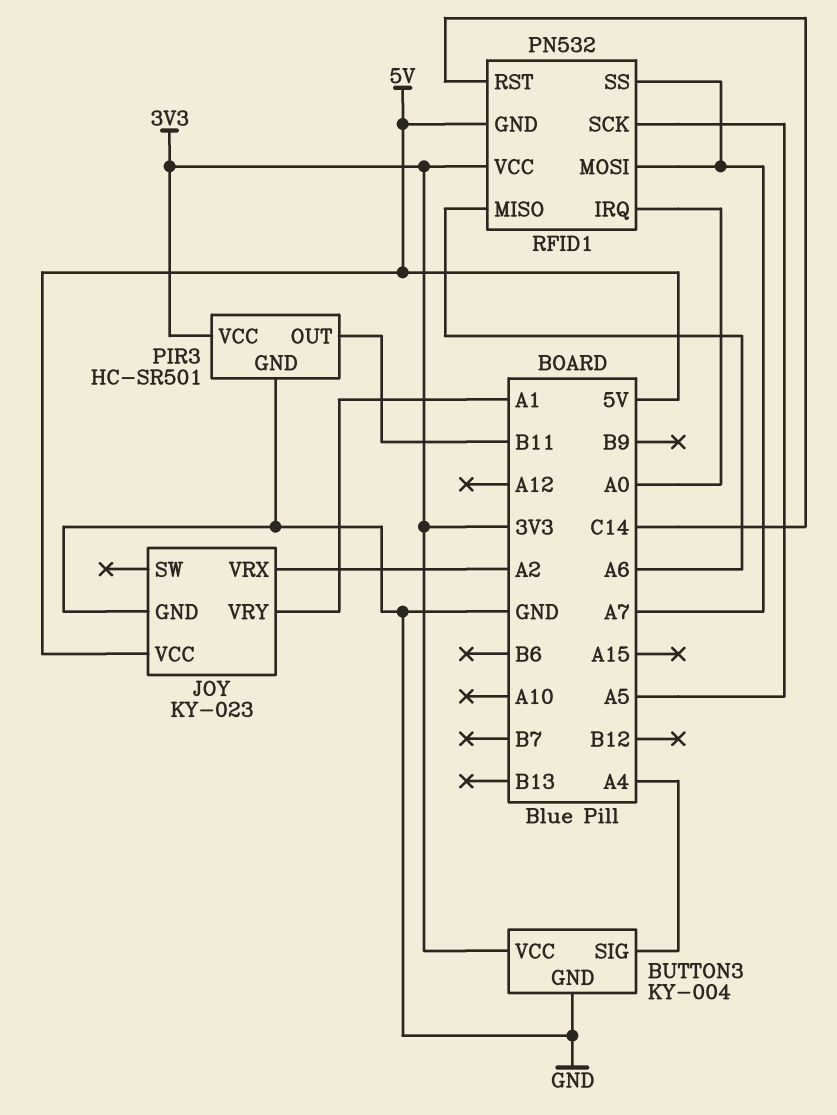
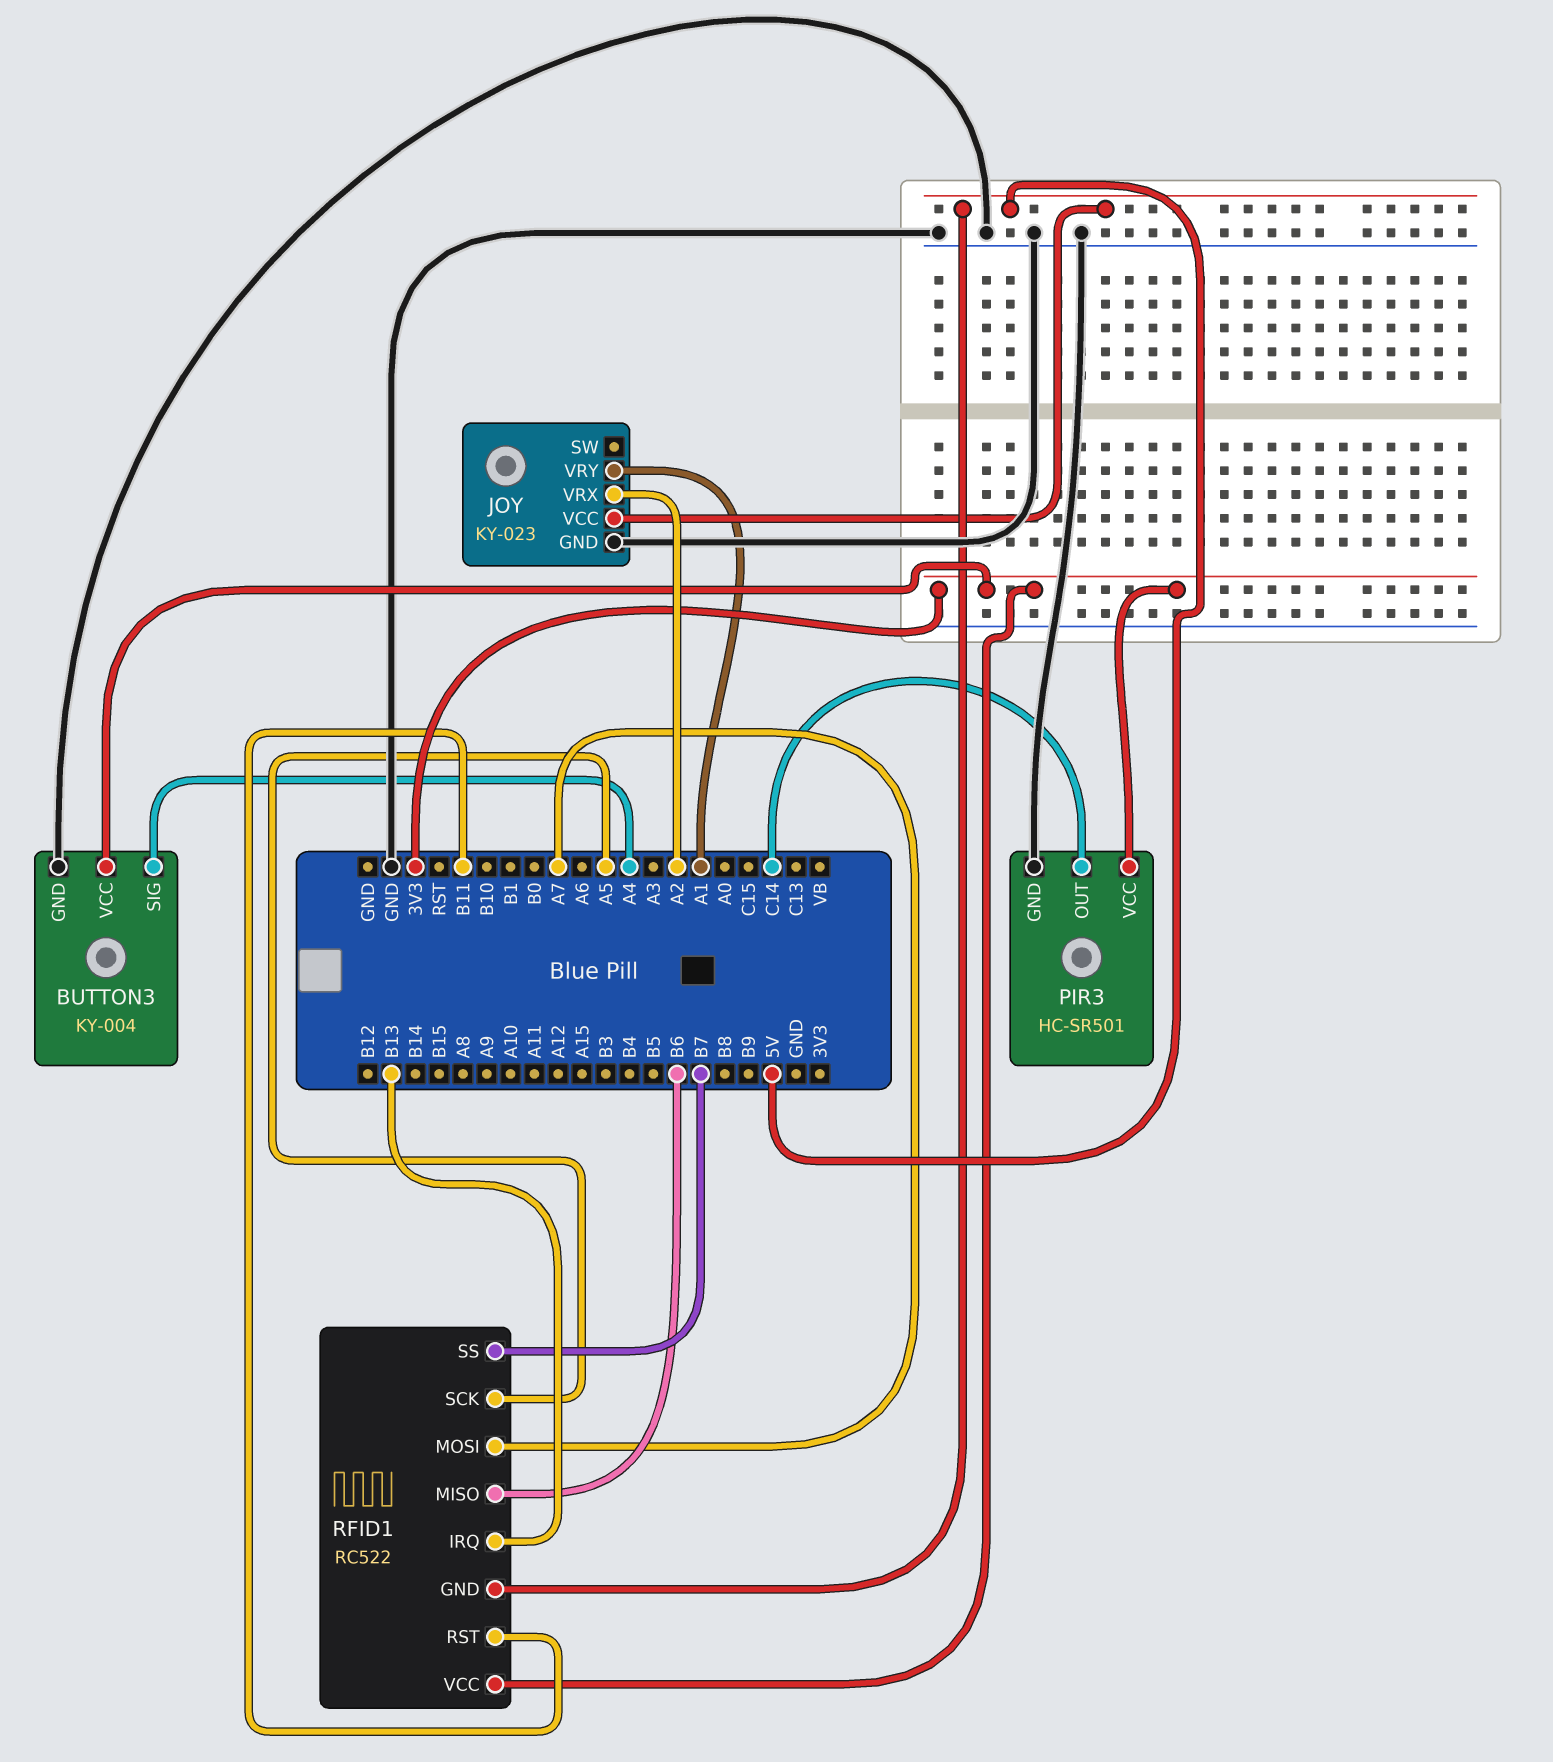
PIR3 pin OUT: B11 -> C14
RFID1: PN532 -> RC522
RFID1 pin IRQ: A0 -> B13
RFID1 pin MISO: A6 -> B6
RFID1 pin RST: C14 -> B11
RFID1 pin SS: A7 -> B7

